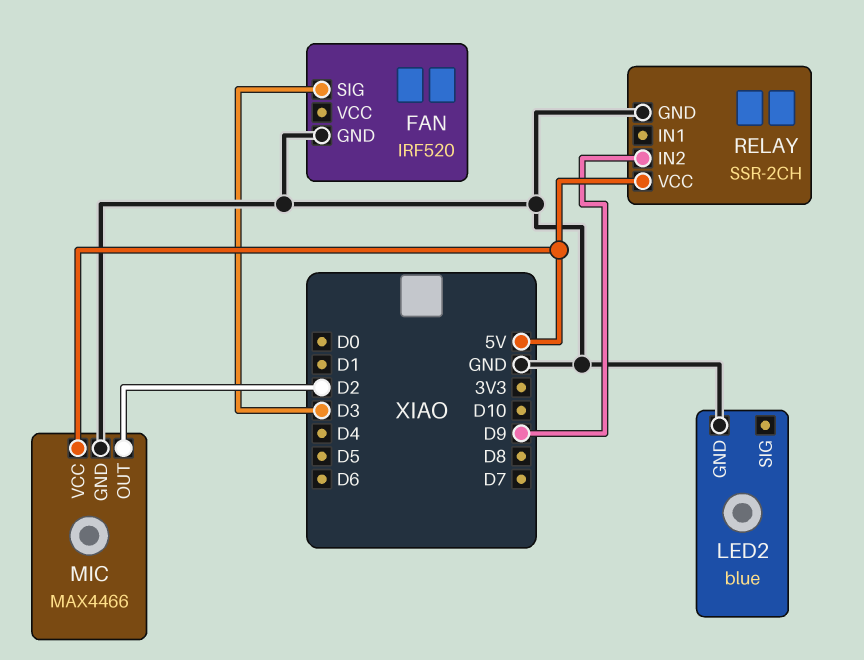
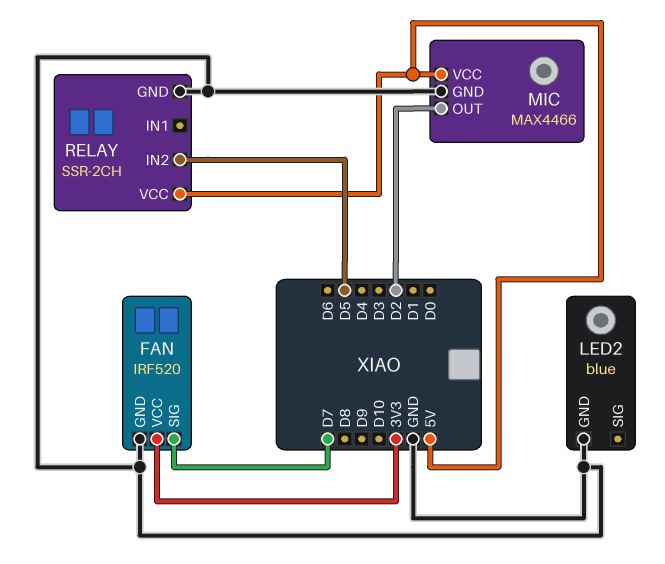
FAN pin SIG: D3 -> D7
FAN pin VCC: none -> 3V3
RELAY pin IN2: D9 -> D5

